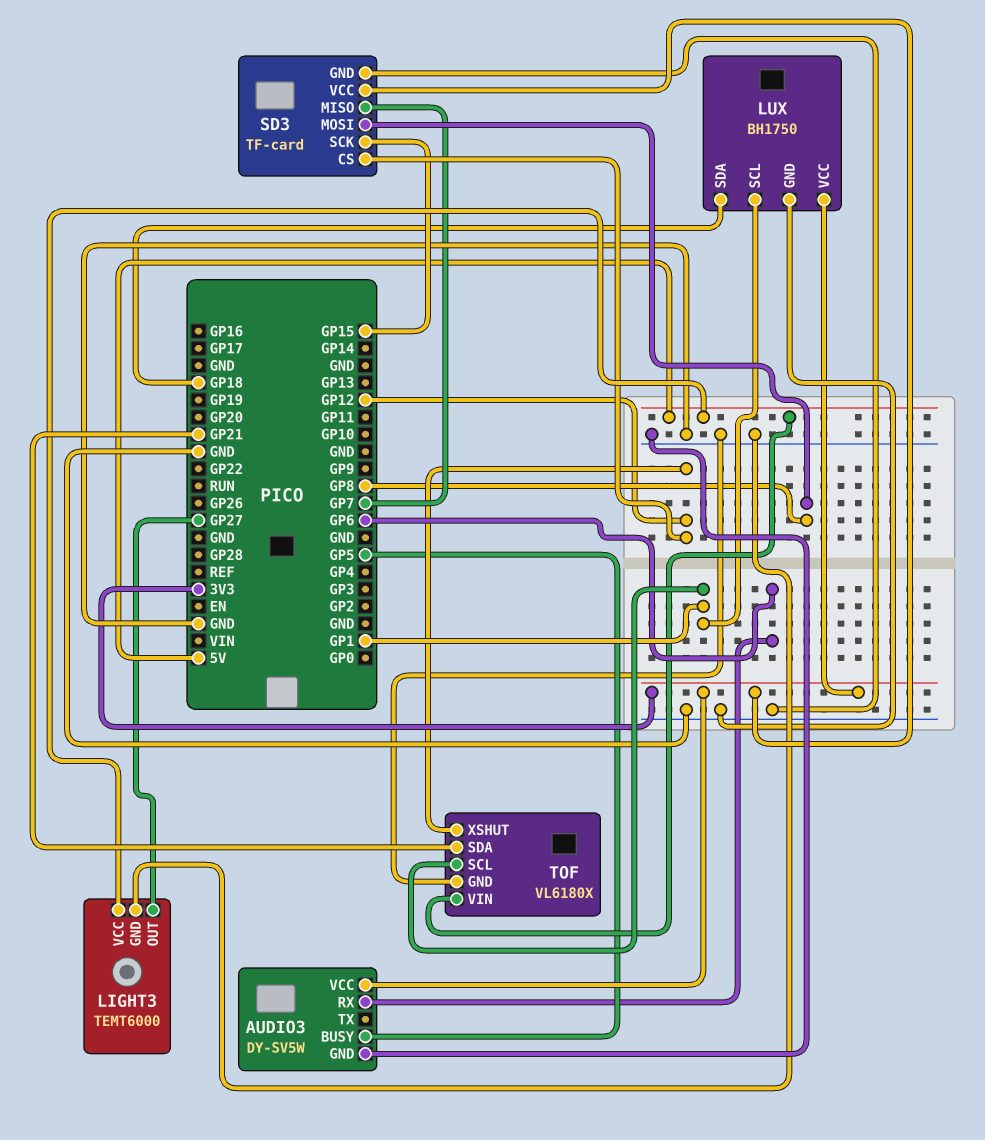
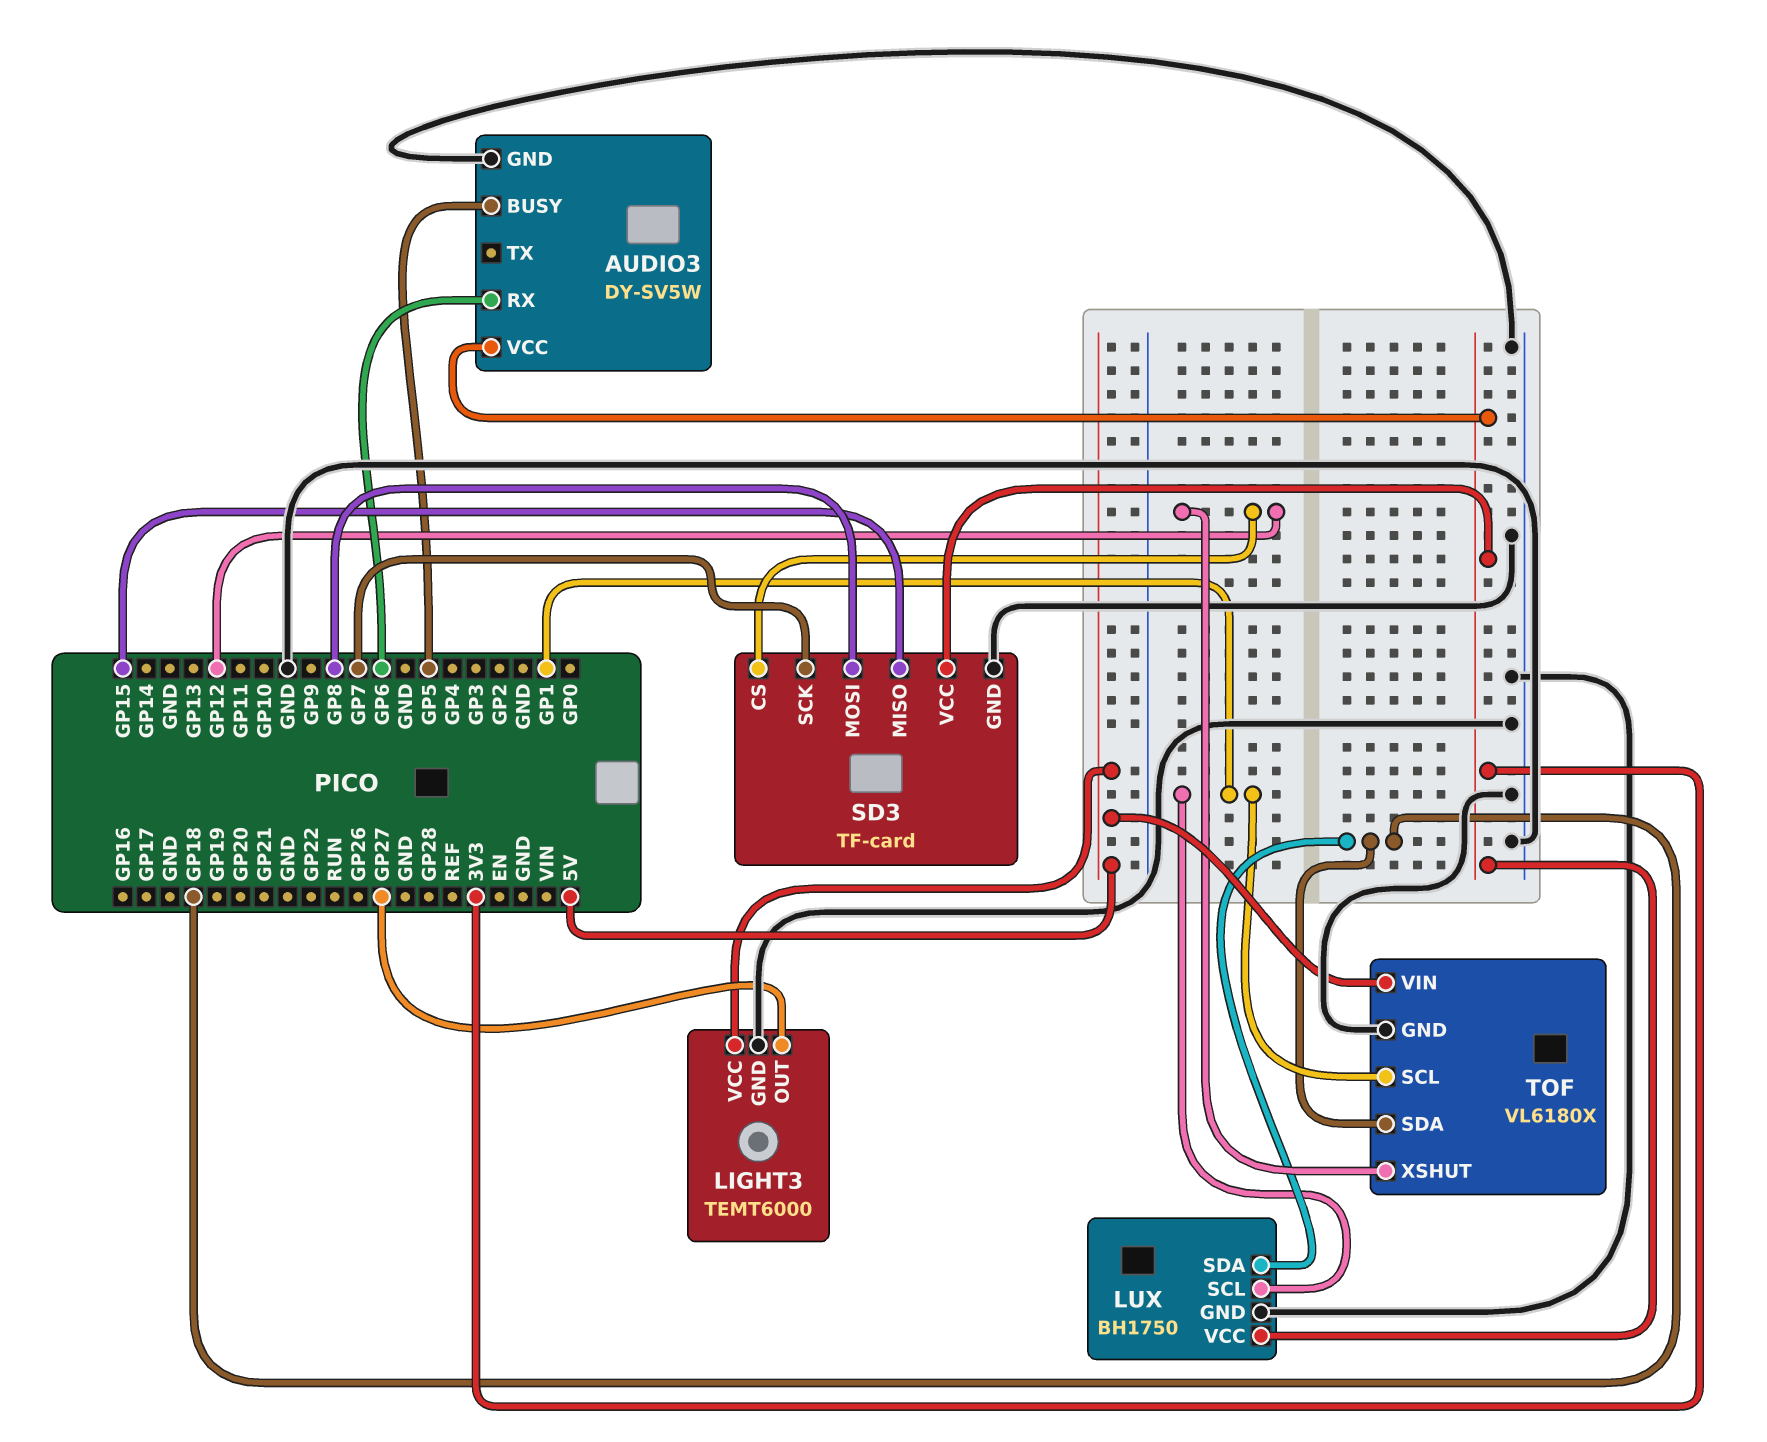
SD3 pin MISO: GP7 -> GP15
SD3 pin SCK: GP15 -> GP7
TOF pin SDA: GP21 -> GP18

